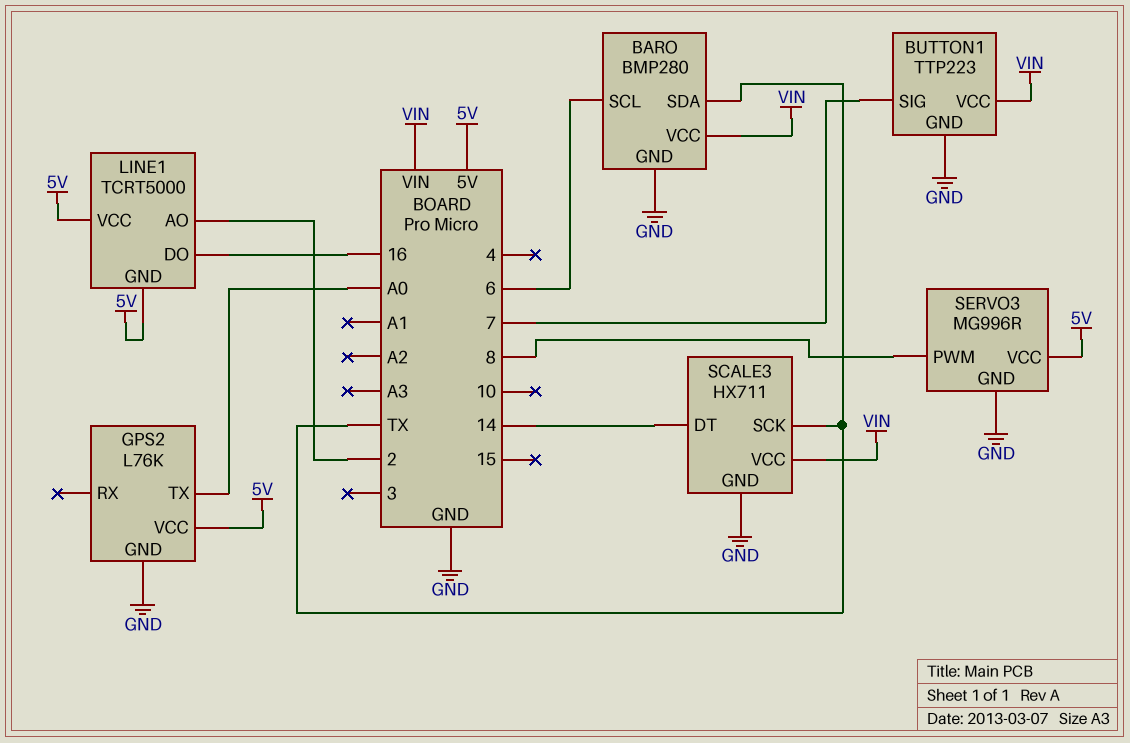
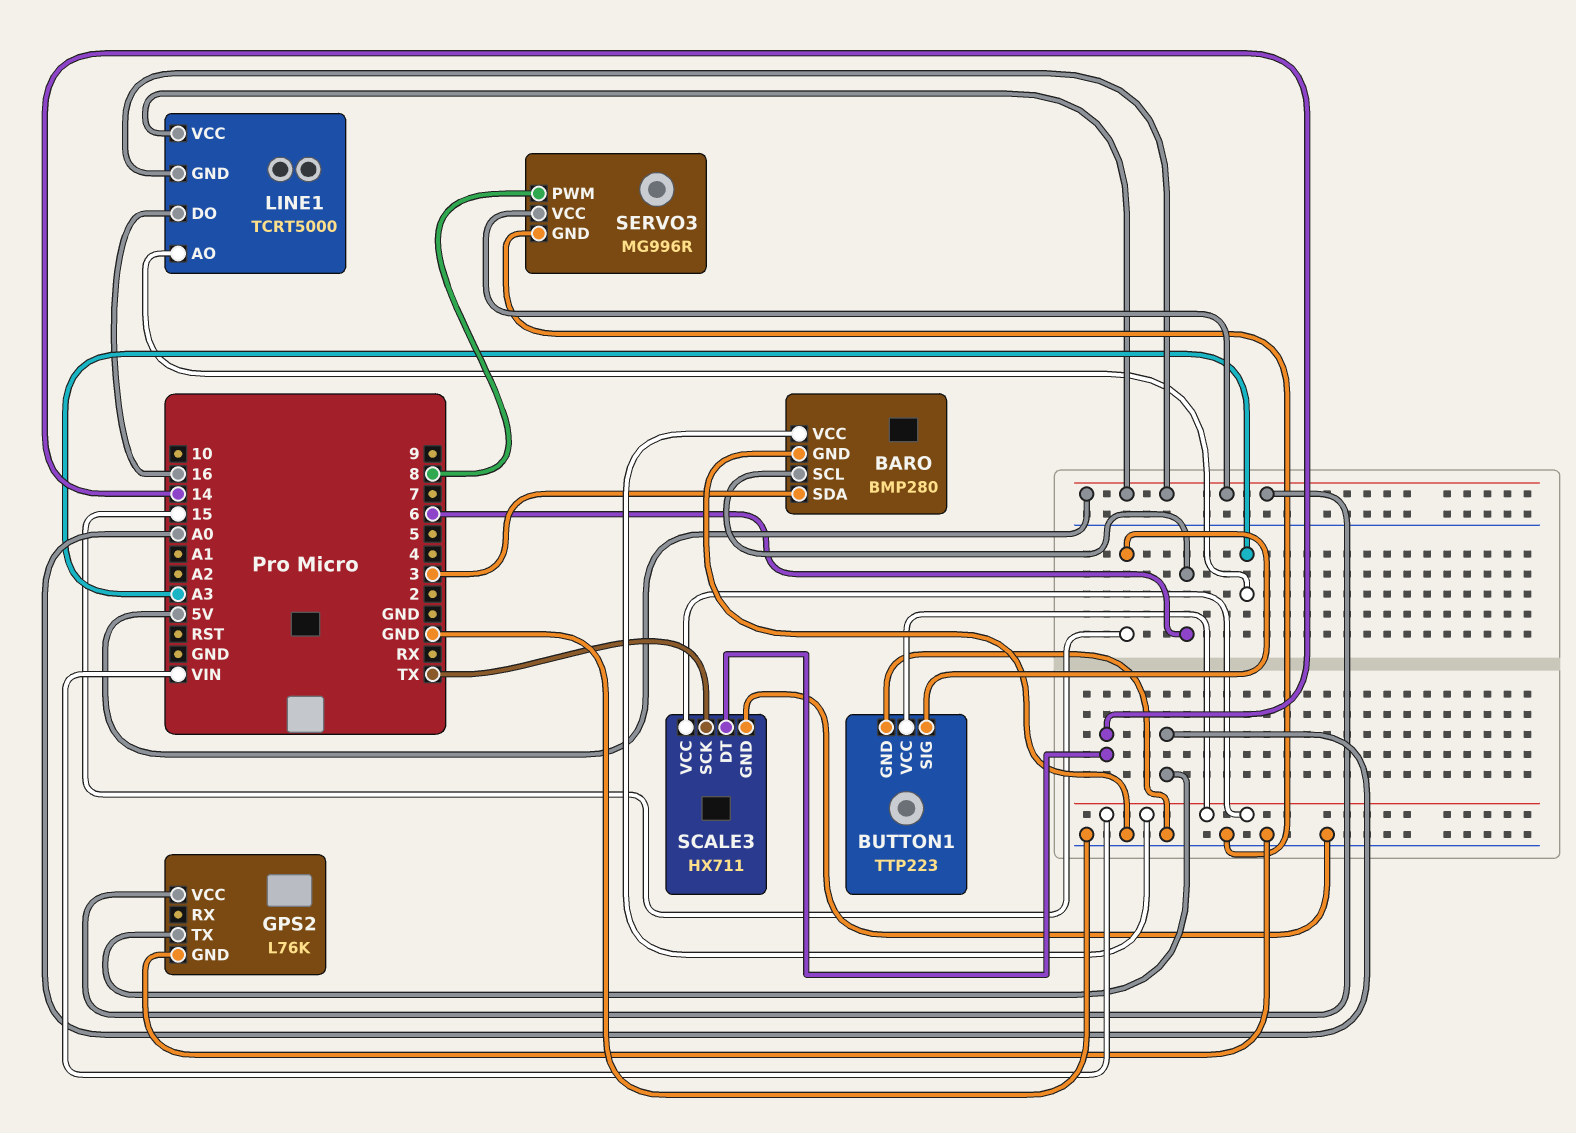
BARO pin SDA: TX -> 3
BUTTON1 pin SIG: 7 -> 15
LINE1 pin AO: 2 -> A3

